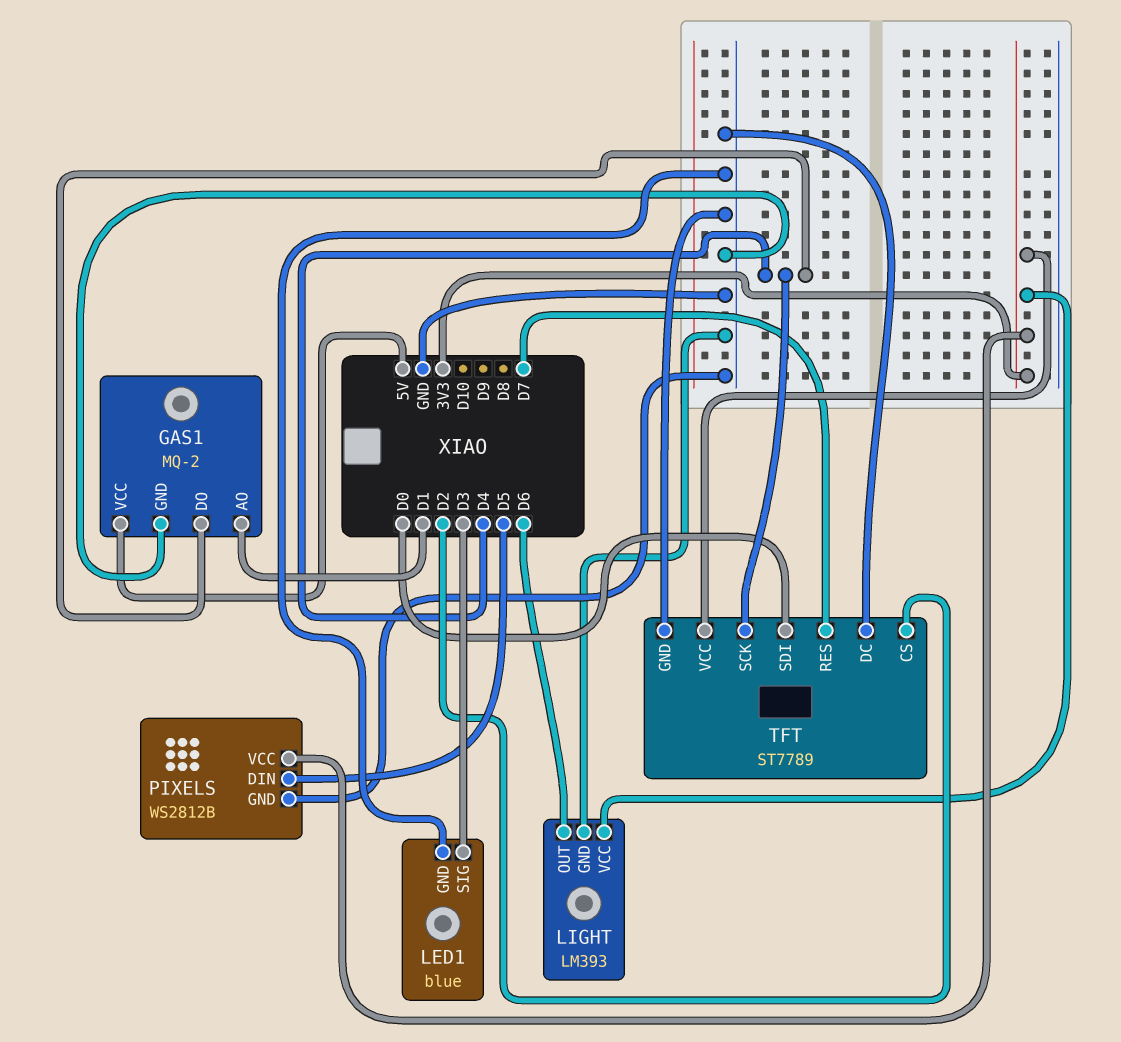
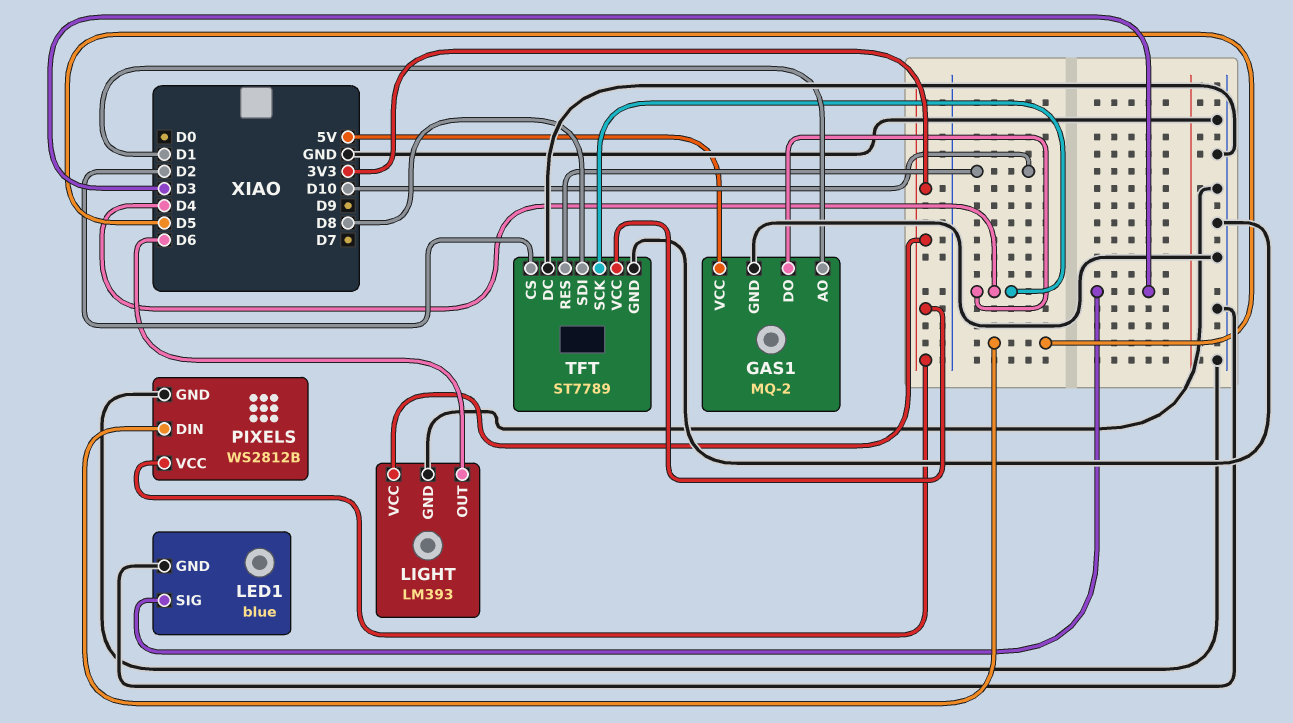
TFT pin RES: D7 -> D10
TFT pin SDI: D0 -> D8

